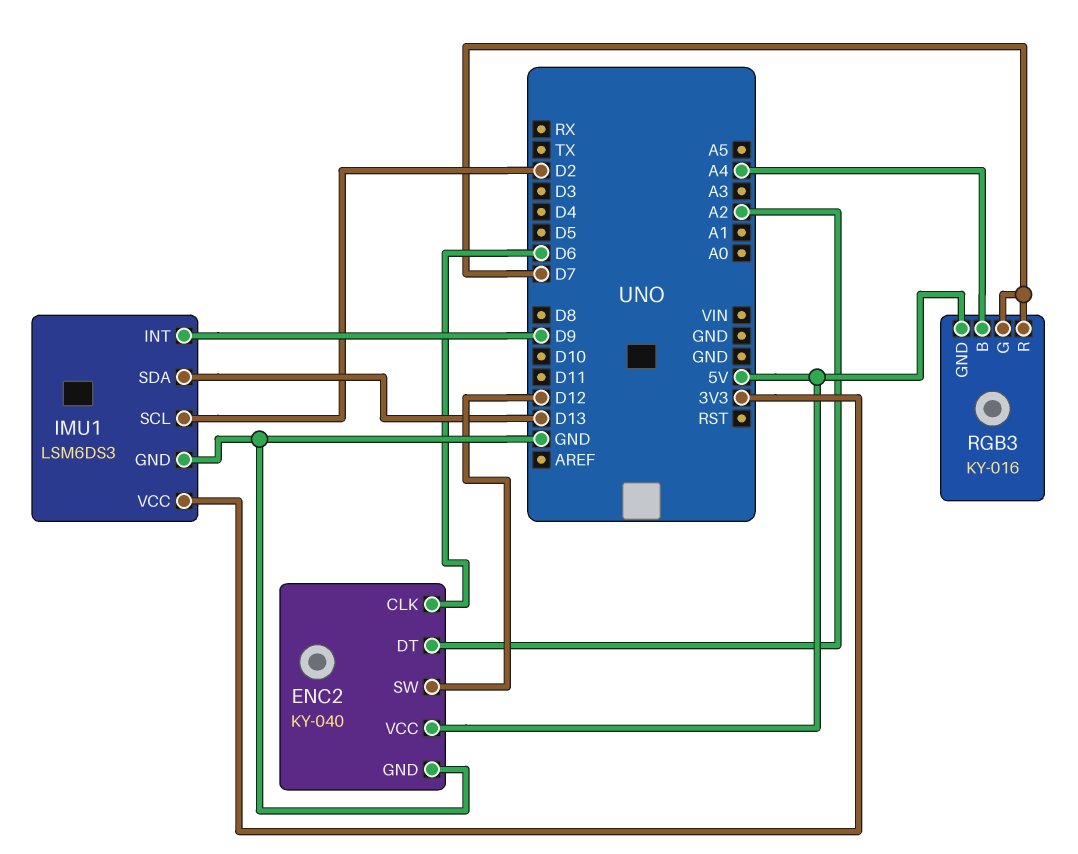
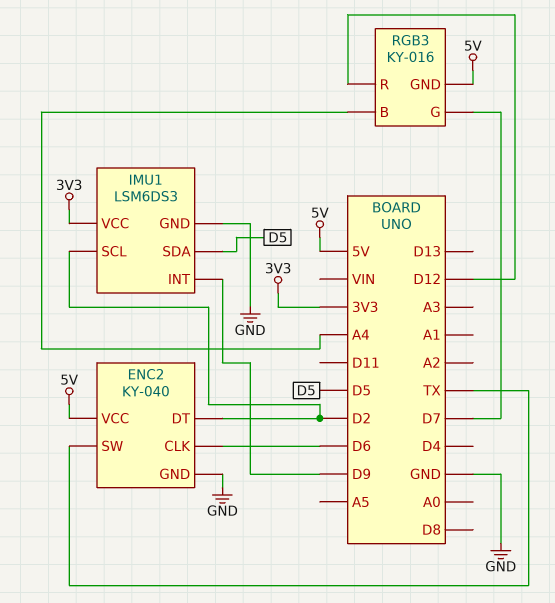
ENC2 pin DT: A2 -> D2
ENC2 pin SW: D12 -> TX
IMU1 pin SDA: D13 -> D5
RGB3 pin R: D7 -> D12

